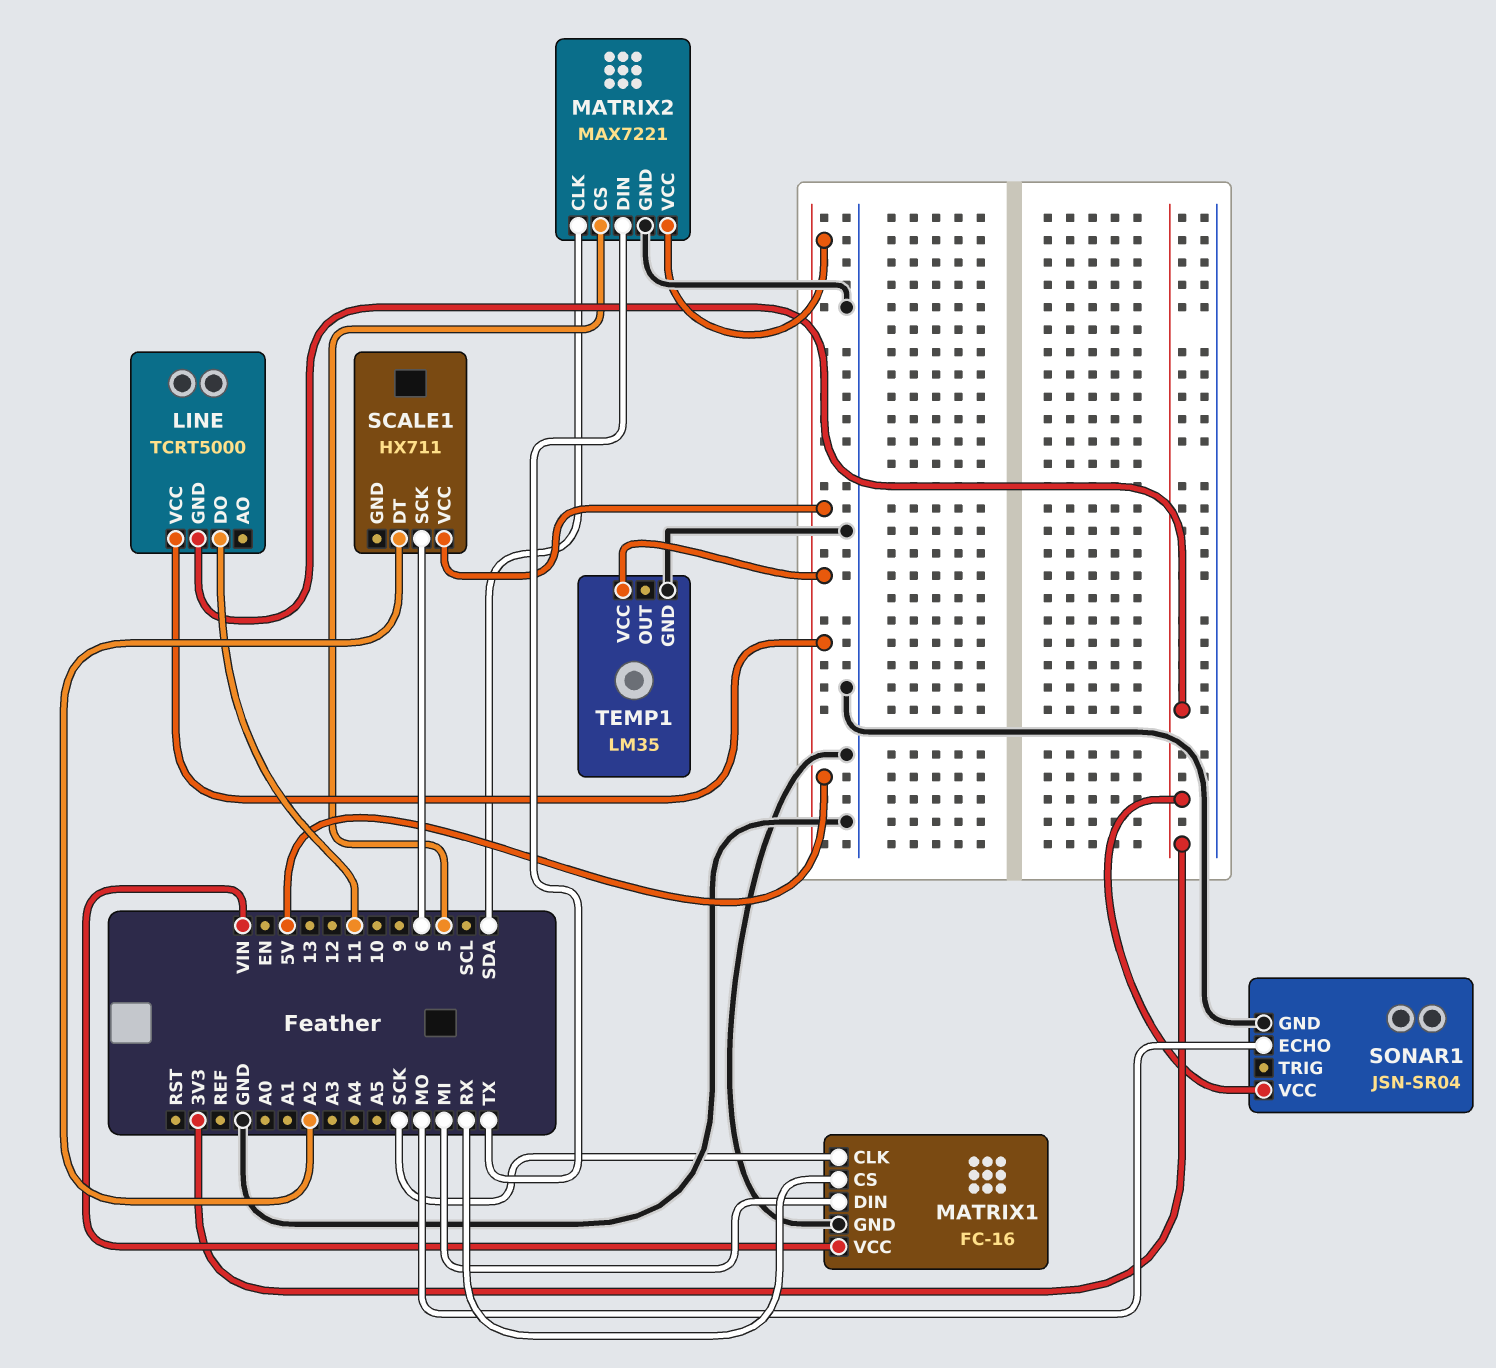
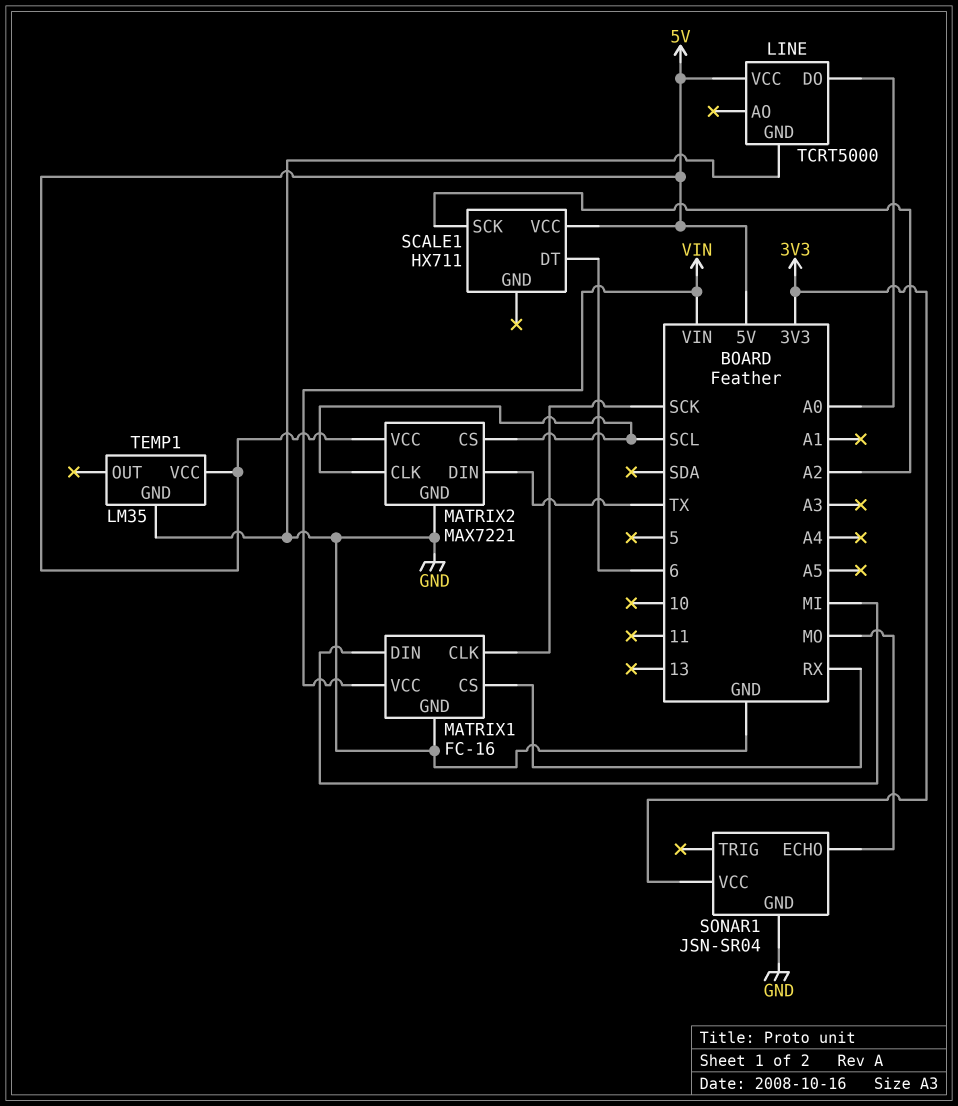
LINE pin DO: 11 -> A0
LINE pin GND: 3V3 -> GND
MATRIX2 pin CLK: SDA -> SCL
MATRIX2 pin CS: 5 -> SCL
SCALE1 pin DT: A2 -> 6
SCALE1 pin SCK: 6 -> A2

